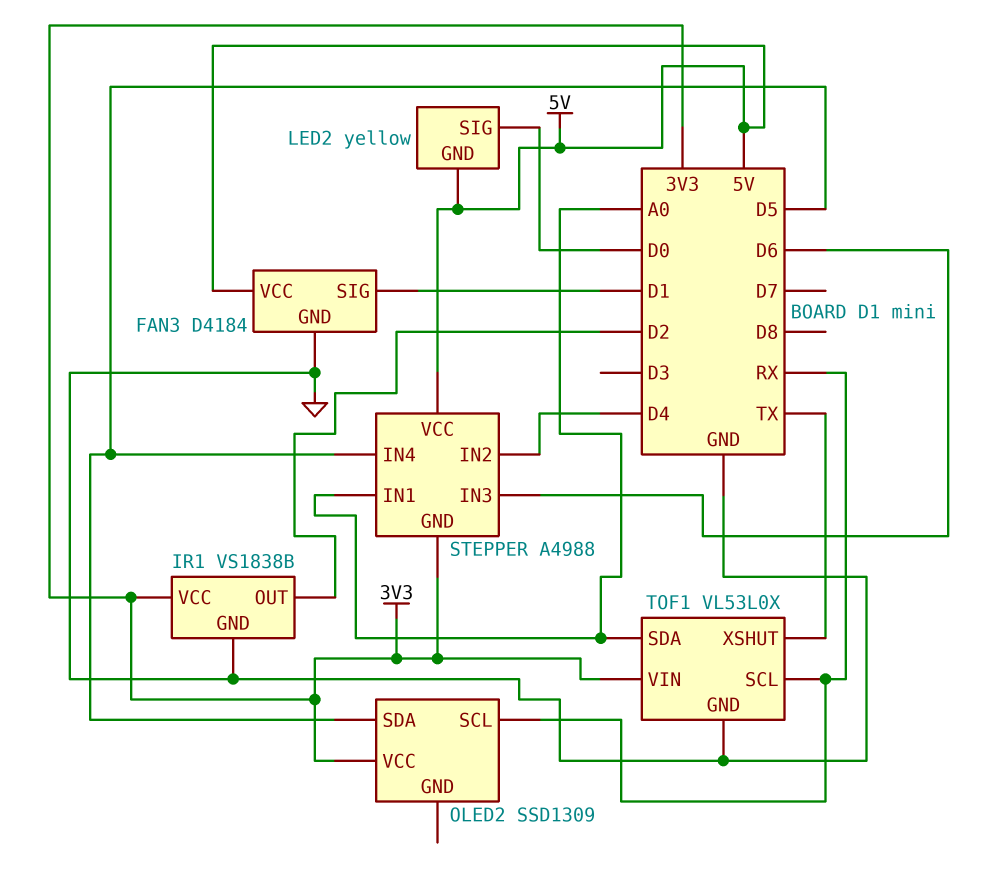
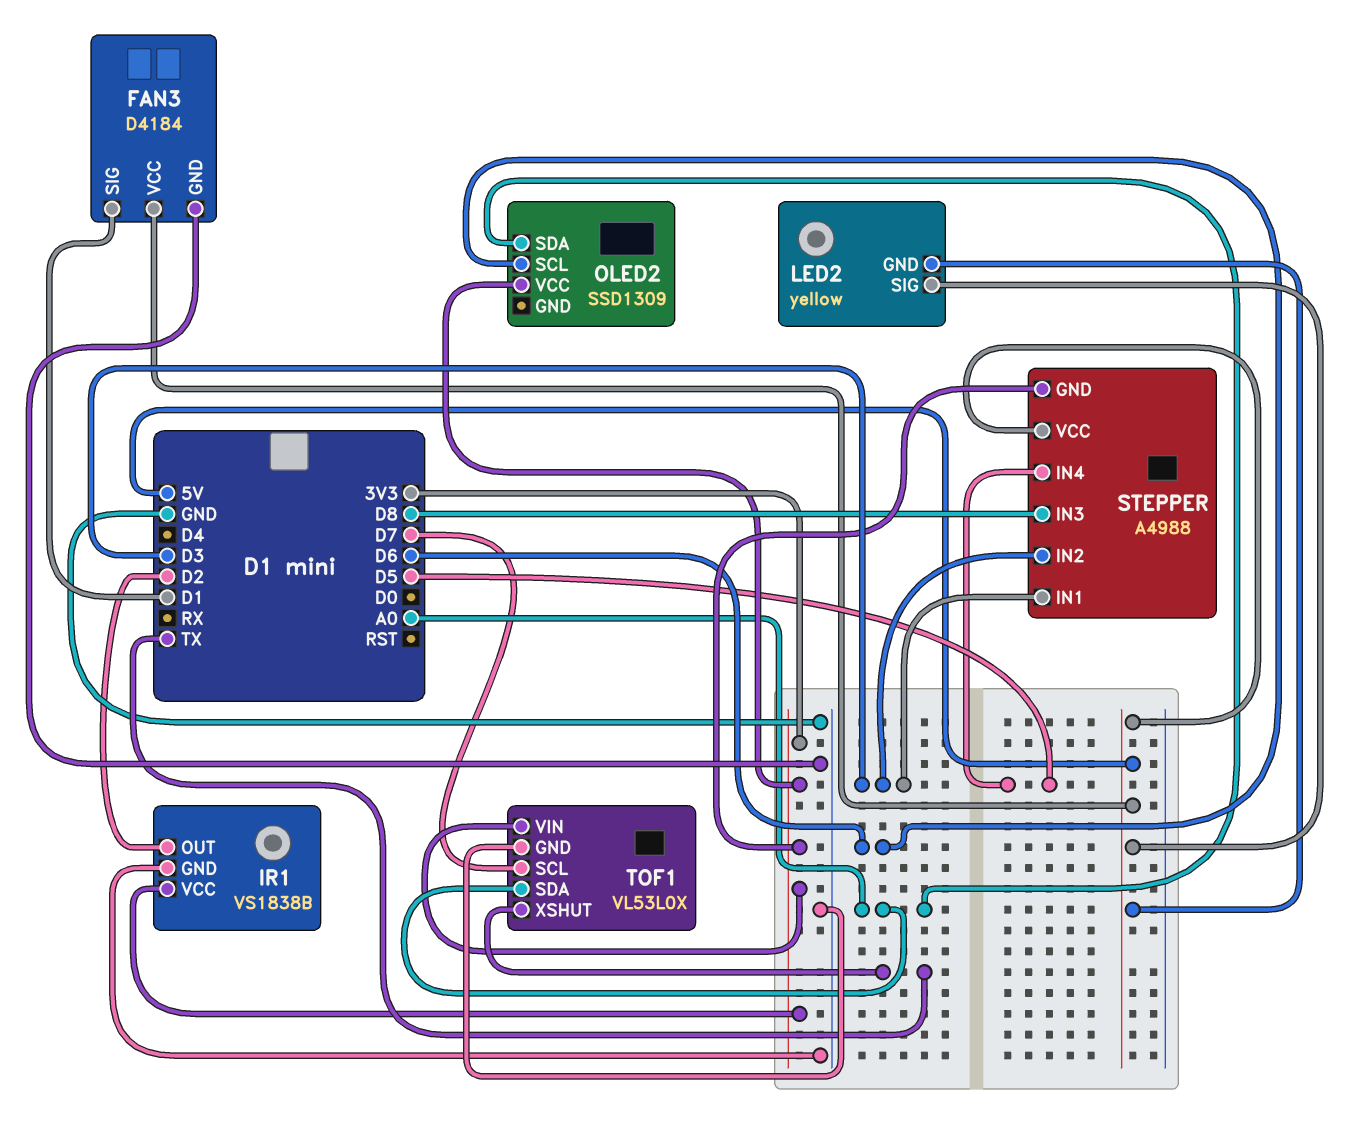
LED2 pin SIG: D0 -> 5V
OLED2 pin SCL: RX -> D6
OLED2 pin SDA: D5 -> A0
STEPPER pin IN1: A0 -> D3
STEPPER pin IN2: D4 -> D3
STEPPER pin IN3: D6 -> D8
TOF1 pin SCL: RX -> D7

